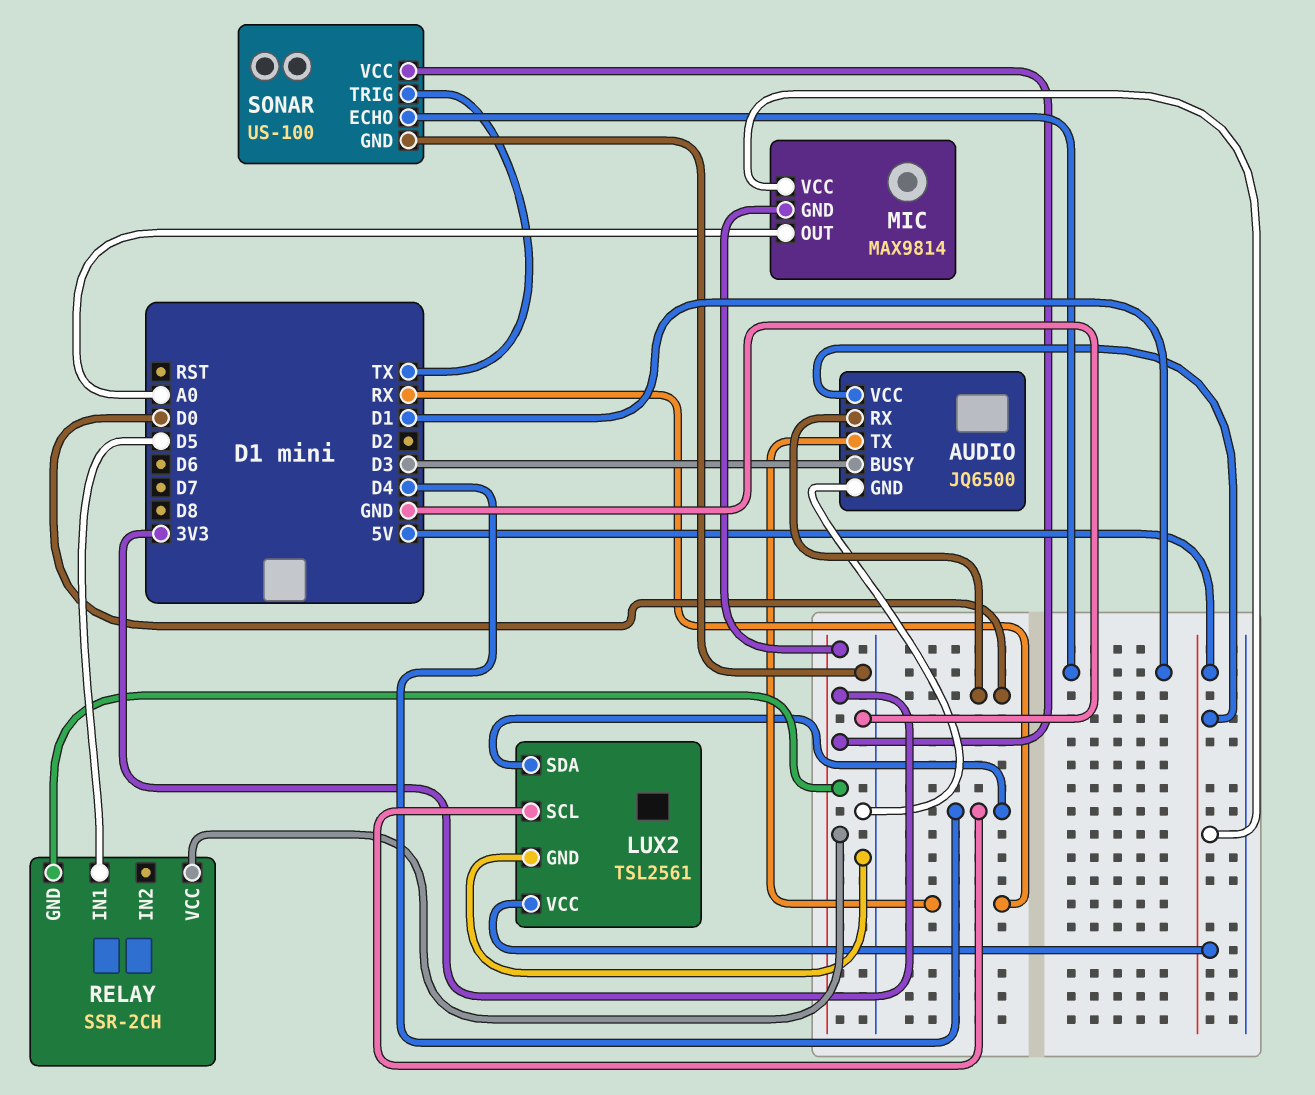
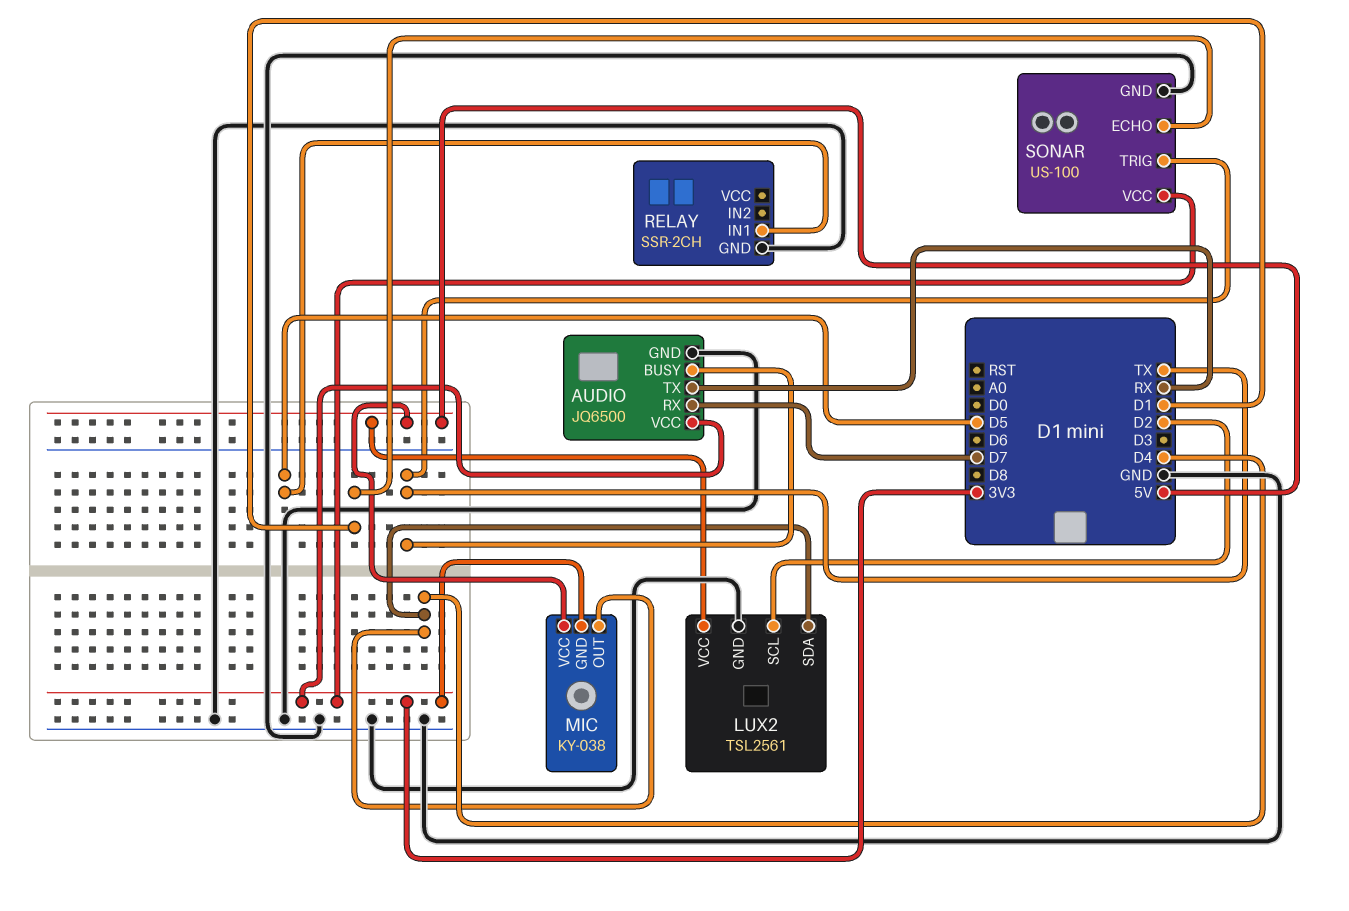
AUDIO pin BUSY: D3 -> TX
AUDIO pin RX: D0 -> D7
AUDIO pin VCC: 5V -> 3V3
LUX2 pin SCL: D4 -> D2
MIC: MAX9814 -> KY-038
MIC pin OUT: A0 -> D4
RELAY pin GND: 3V3 -> GND
RELAY pin VCC: 3V3 -> none

